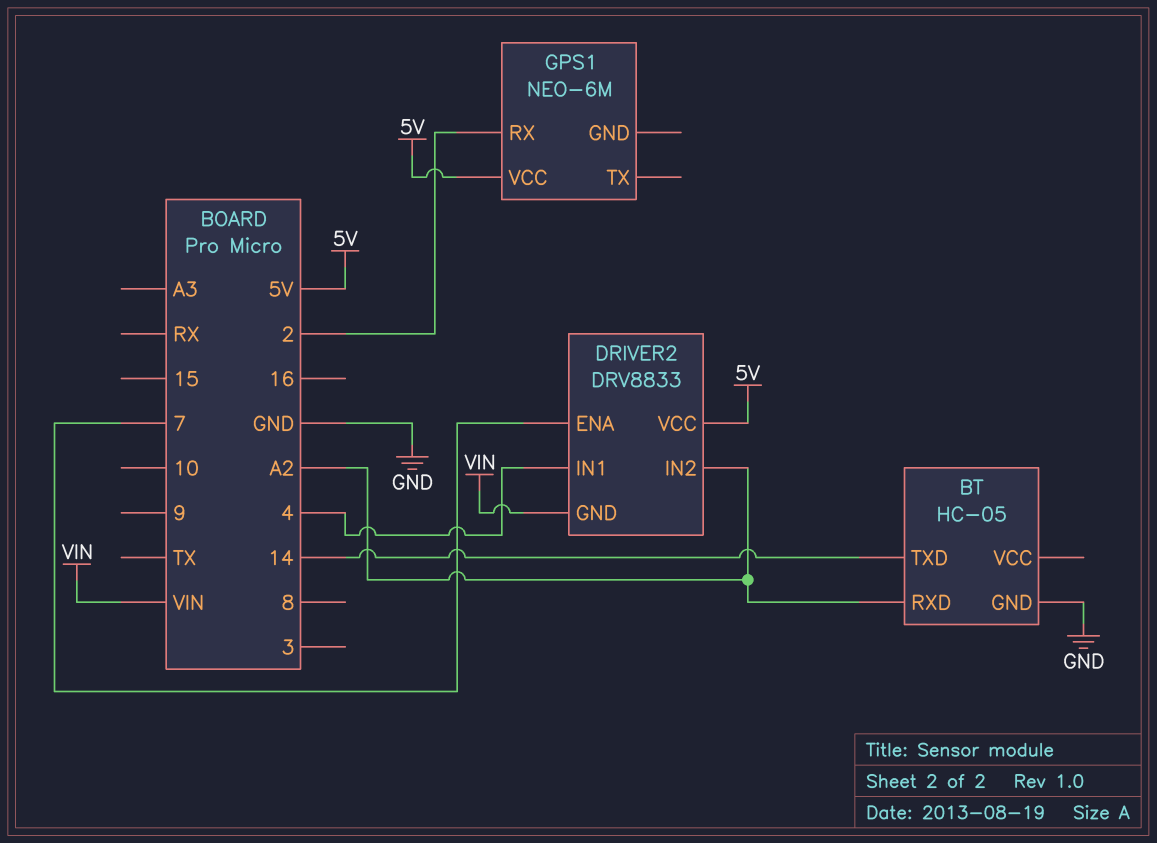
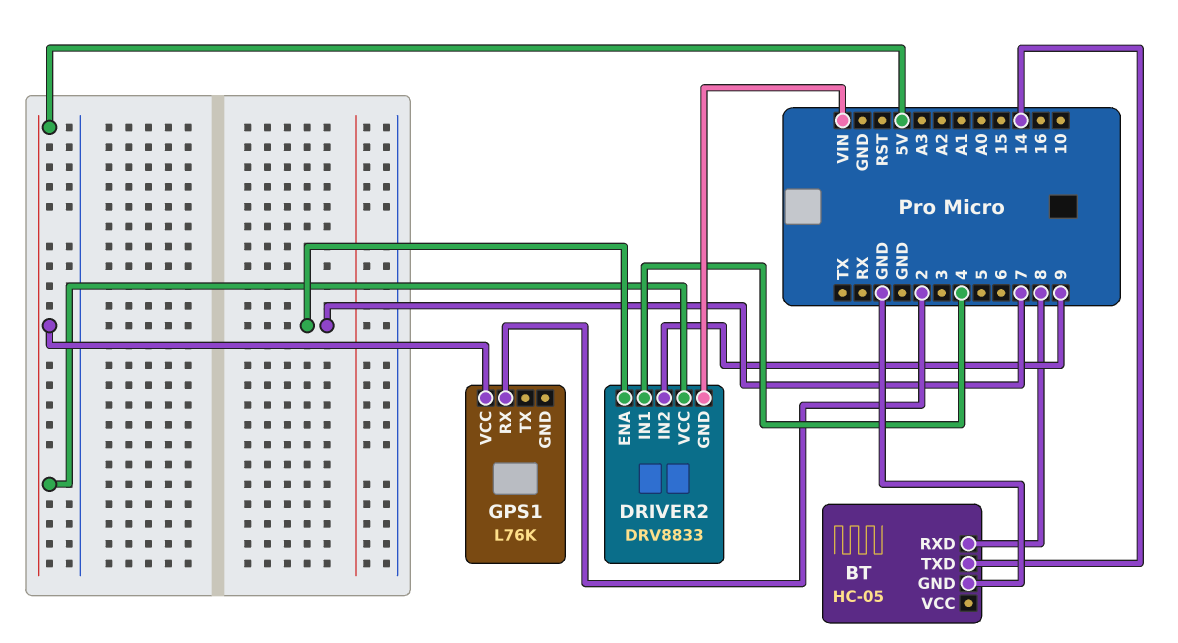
BT pin RXD: A2 -> 8
DRIVER2 pin IN2: A2 -> 9
GPS1: NEO-6M -> L76K

